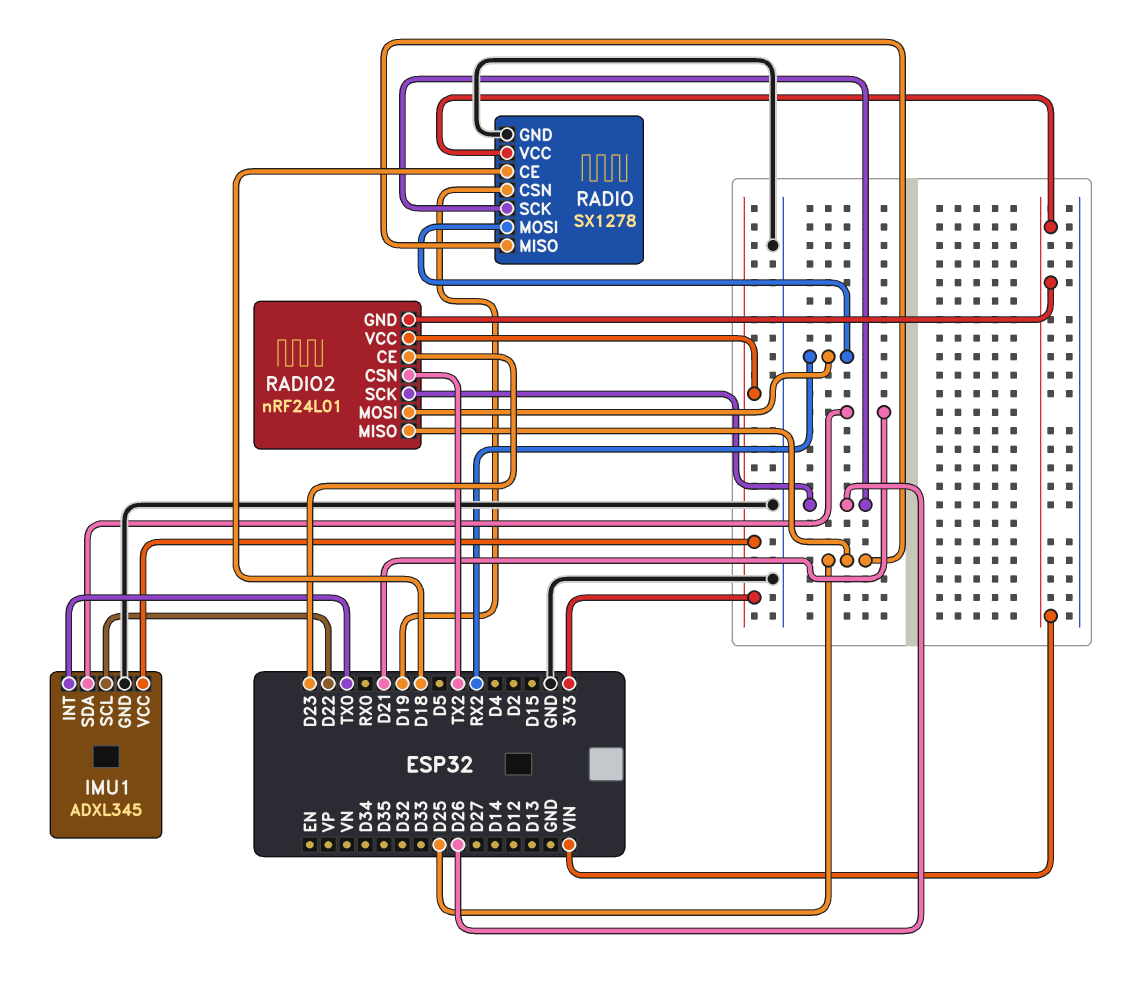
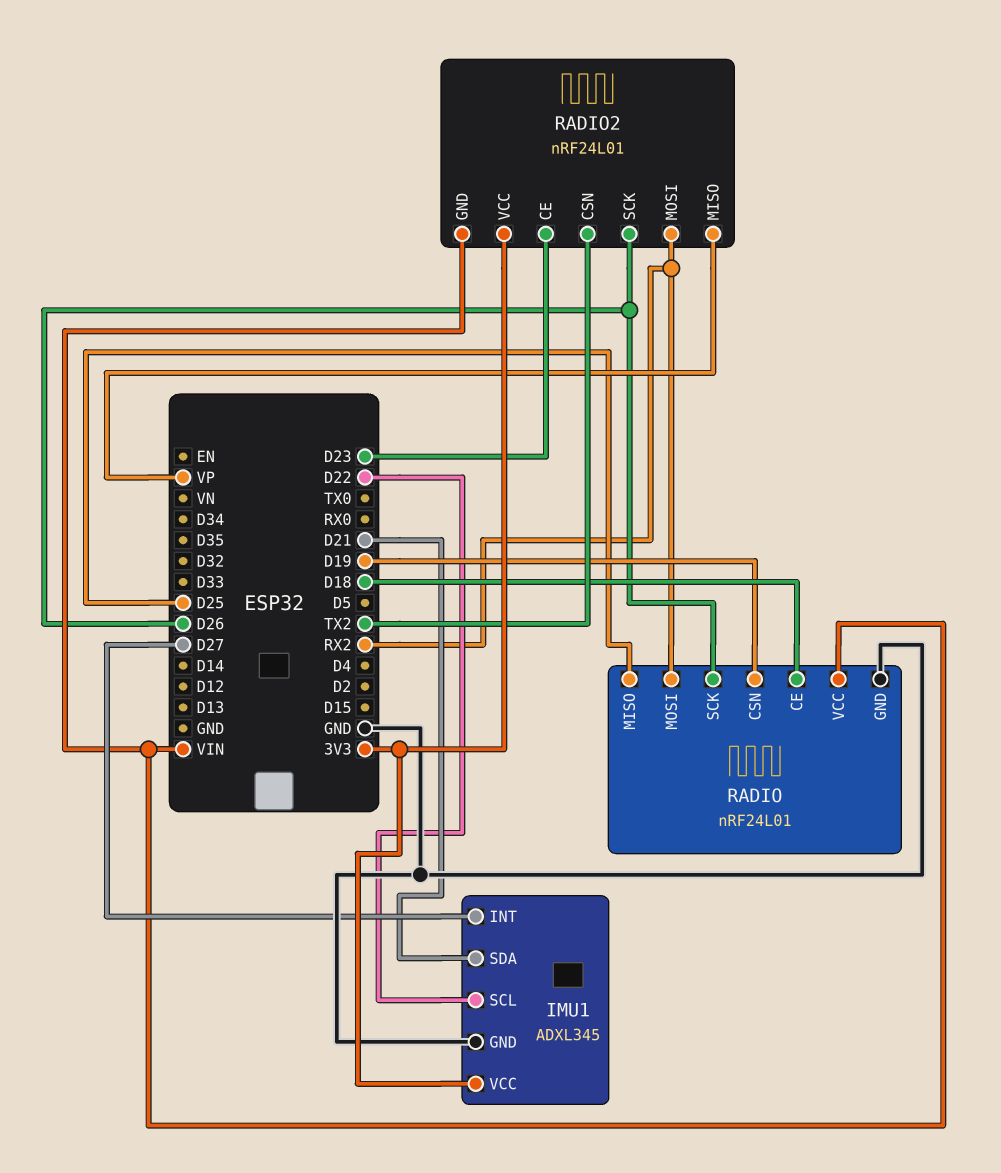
IMU1 pin INT: TX0 -> D27
RADIO: SX1278 -> nRF24L01
RADIO2 pin MISO: D25 -> VP

